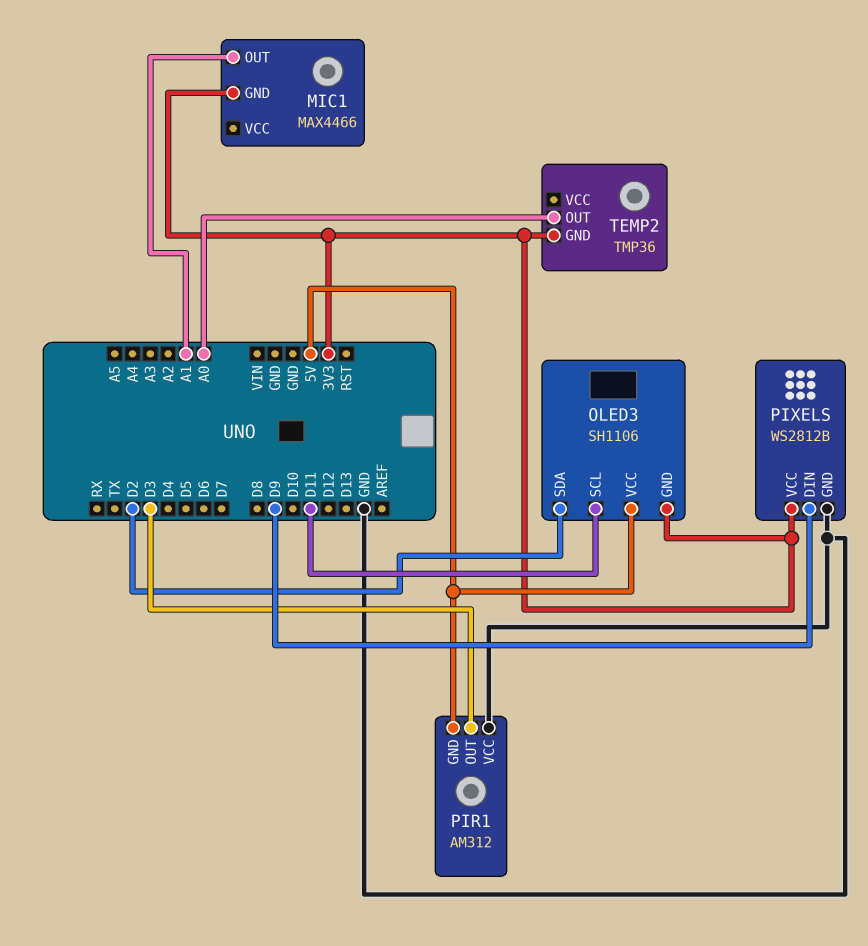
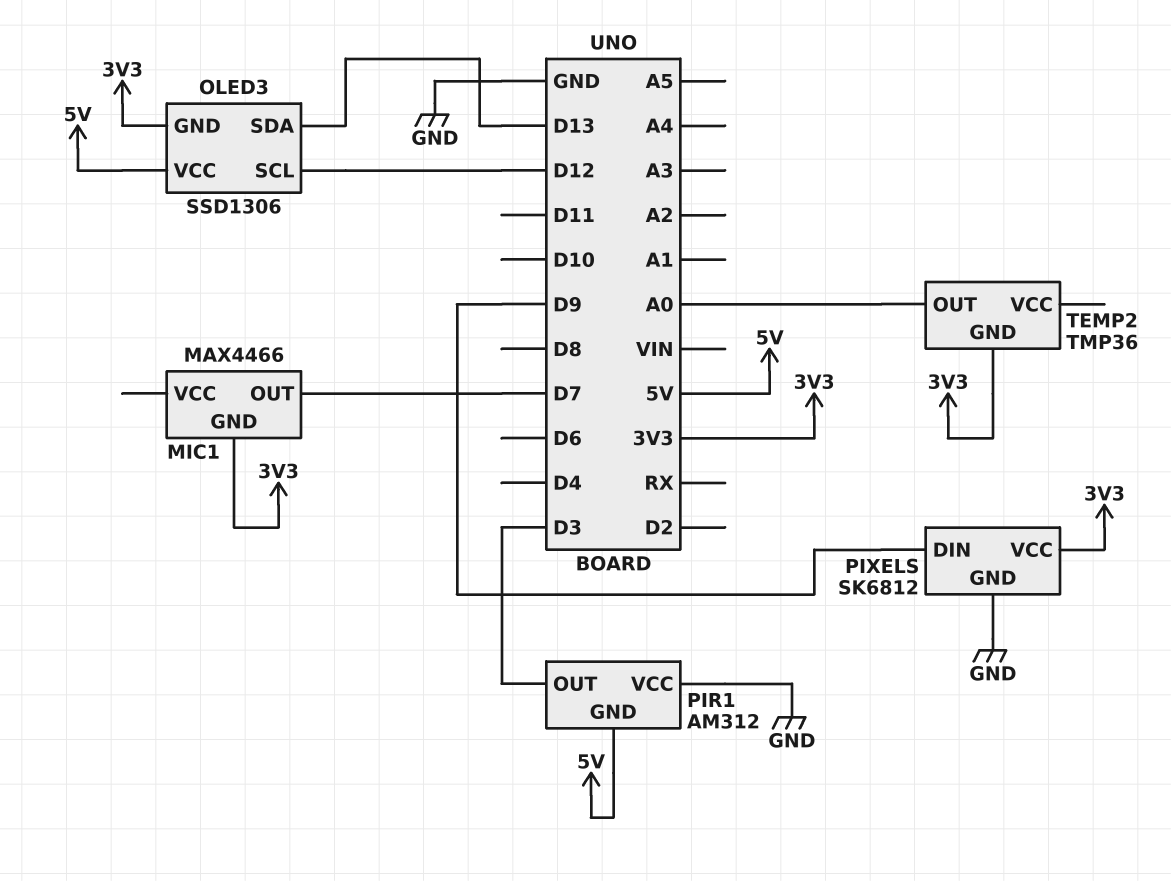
MIC1 pin OUT: A1 -> D7
OLED3: SH1106 -> SSD1306
OLED3 pin SCL: D11 -> D12
OLED3 pin SDA: D2 -> D13
PIXELS: WS2812B -> SK6812

